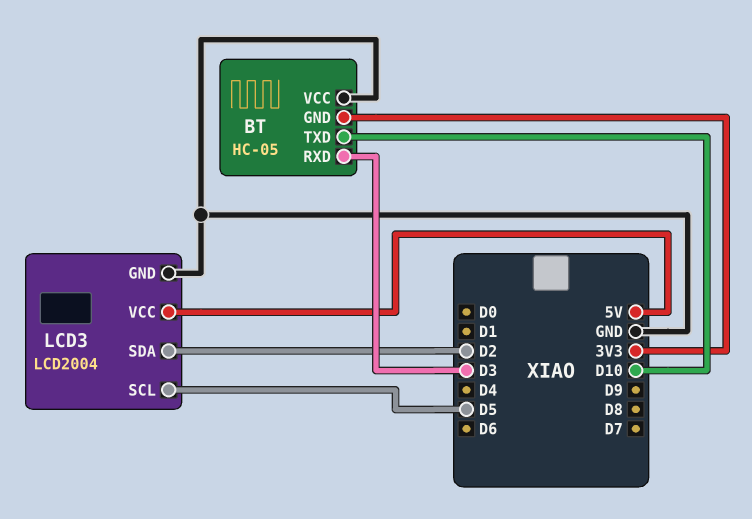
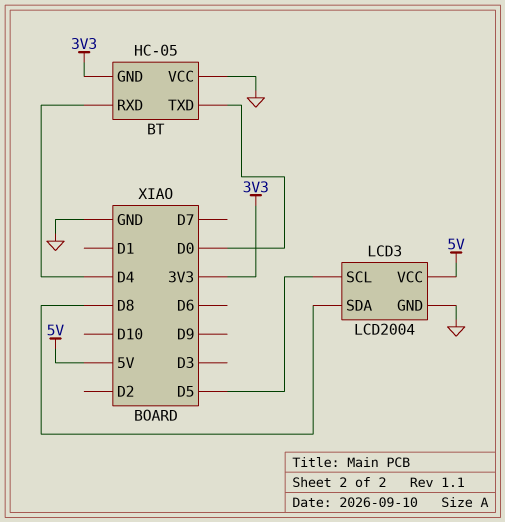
BT pin RXD: D3 -> D4
BT pin TXD: D10 -> D0
LCD3 pin SDA: D2 -> D8

